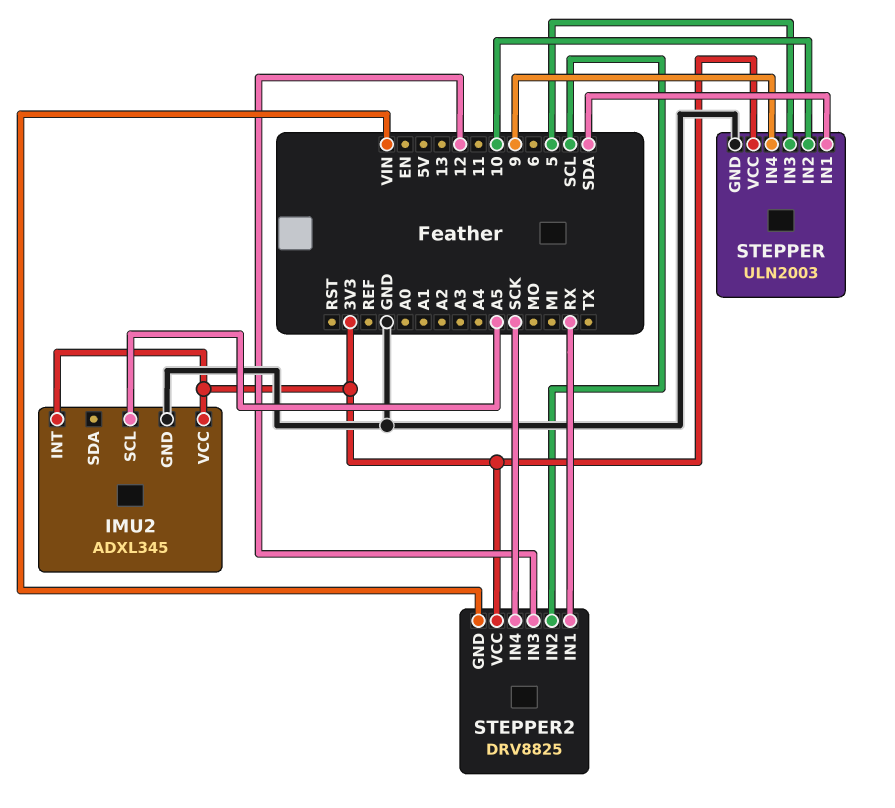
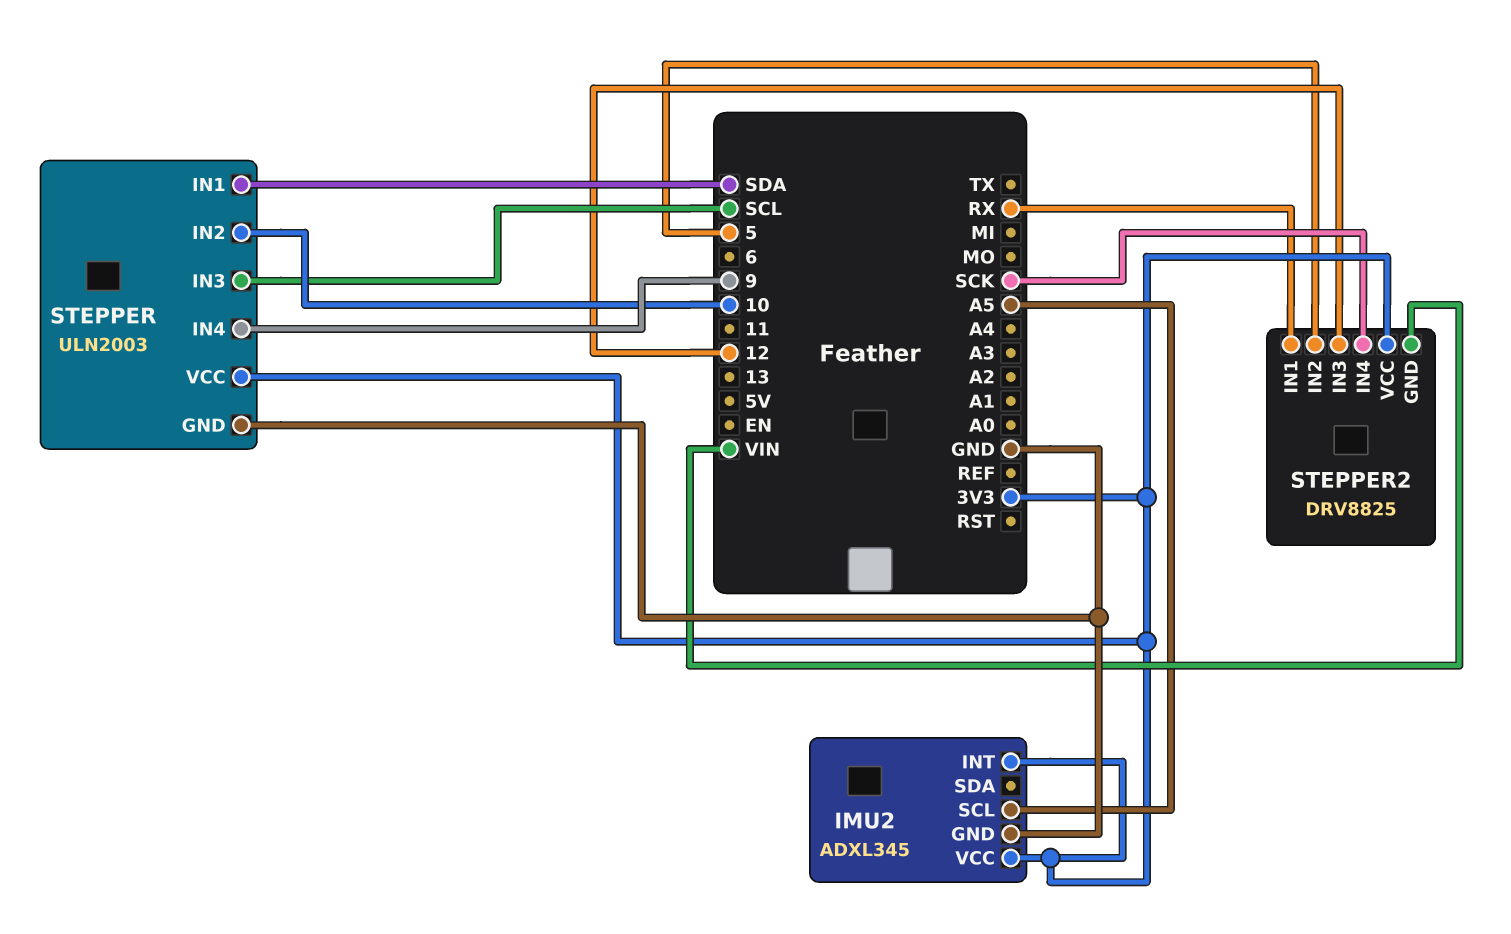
STEPPER pin IN3: 5 -> SCL
STEPPER2 pin IN2: SCL -> 5

